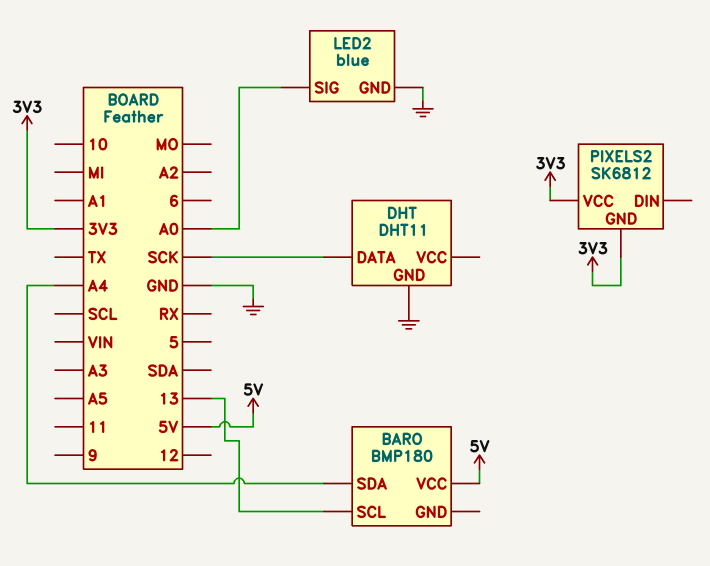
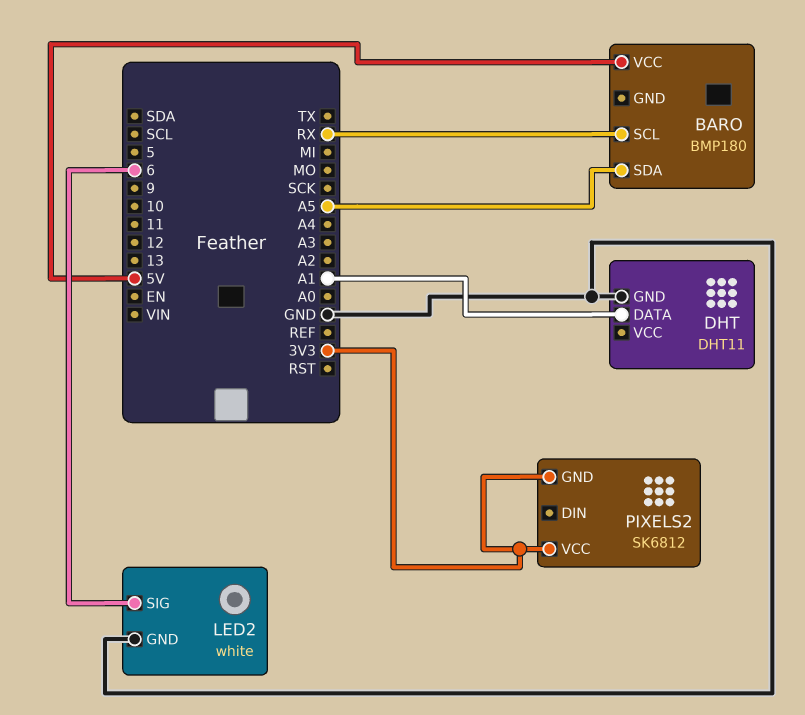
BARO pin SCL: 13 -> RX
BARO pin SDA: A4 -> A5
DHT pin DATA: SCK -> A1
LED2: blue -> white
LED2 pin SIG: A0 -> 6

